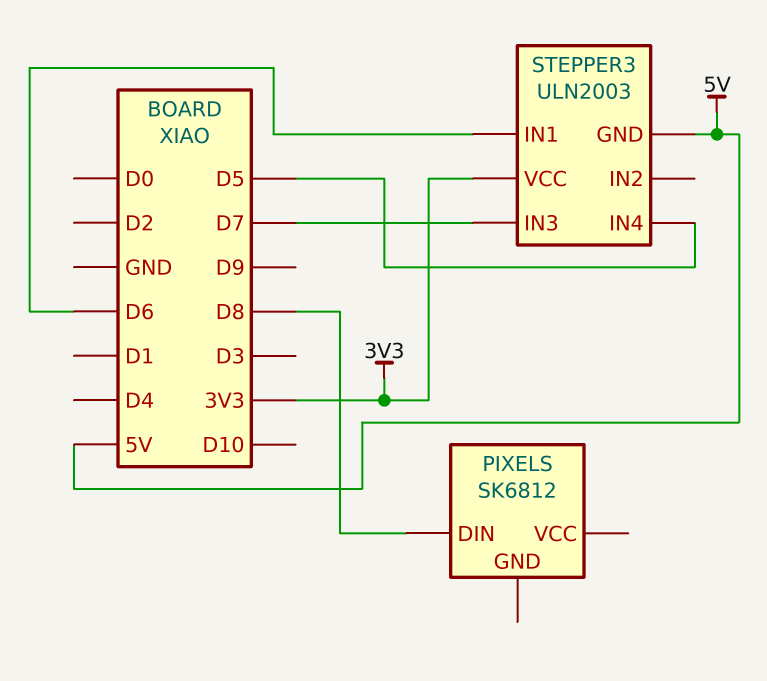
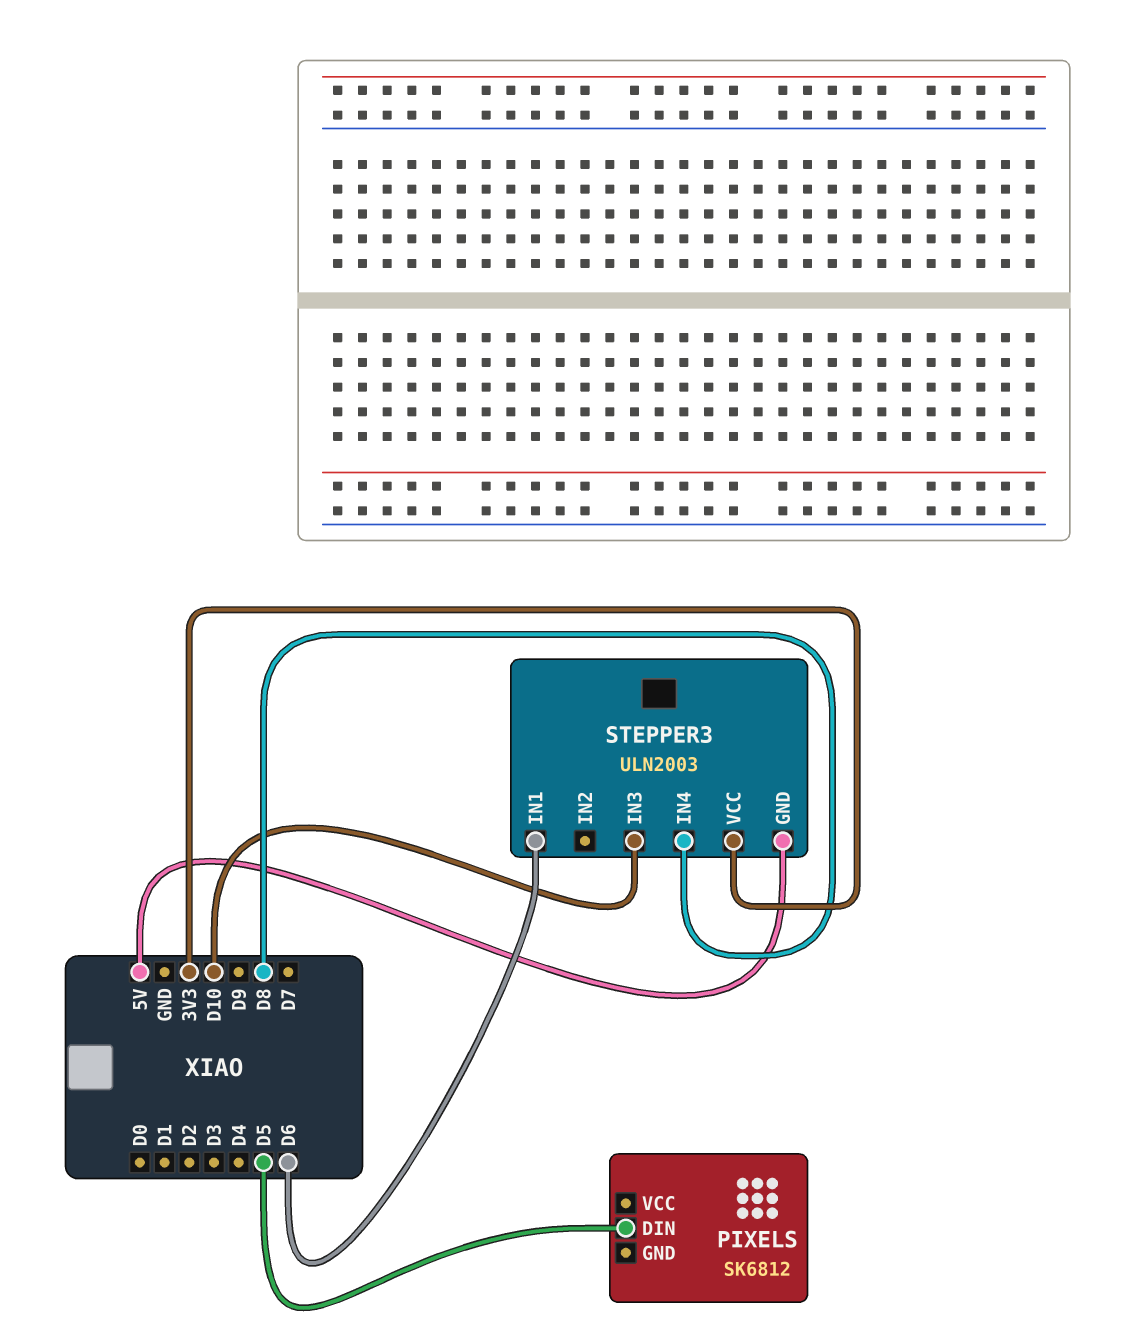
PIXELS pin DIN: D8 -> D5
STEPPER3 pin IN3: D7 -> D10
STEPPER3 pin IN4: D5 -> D8

